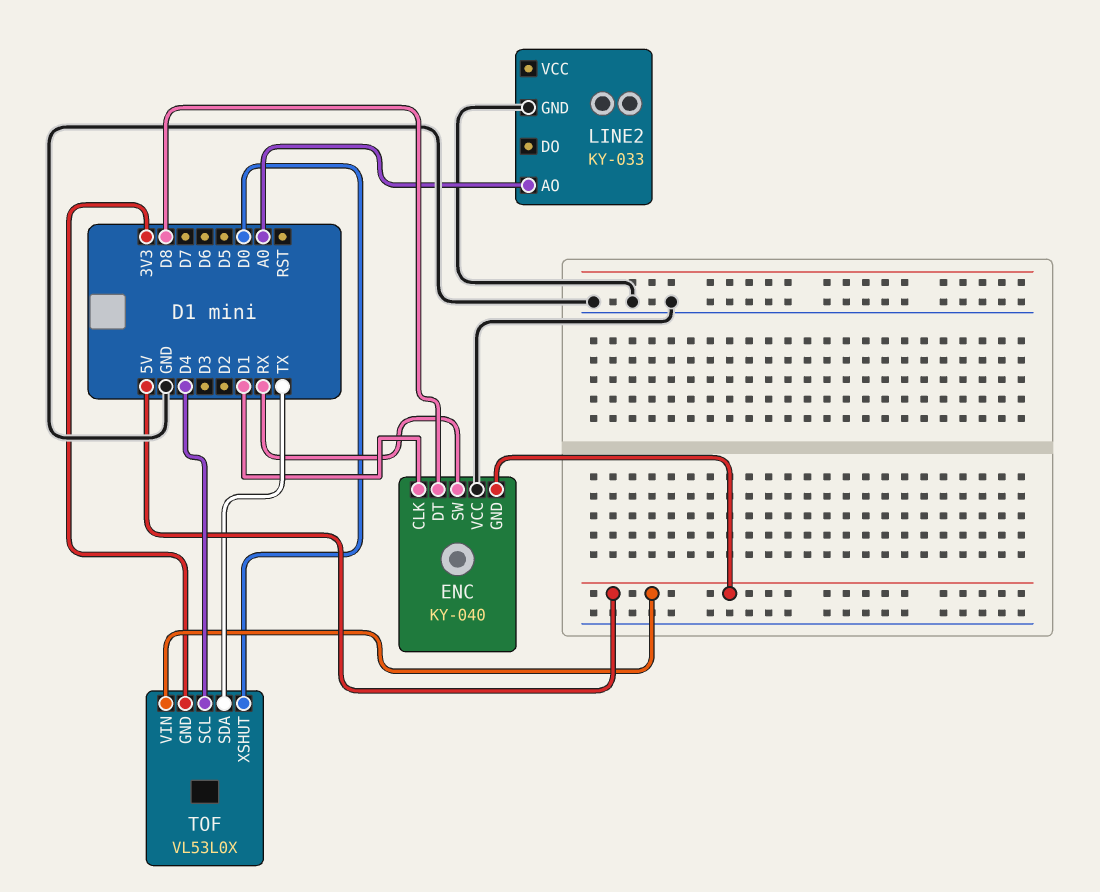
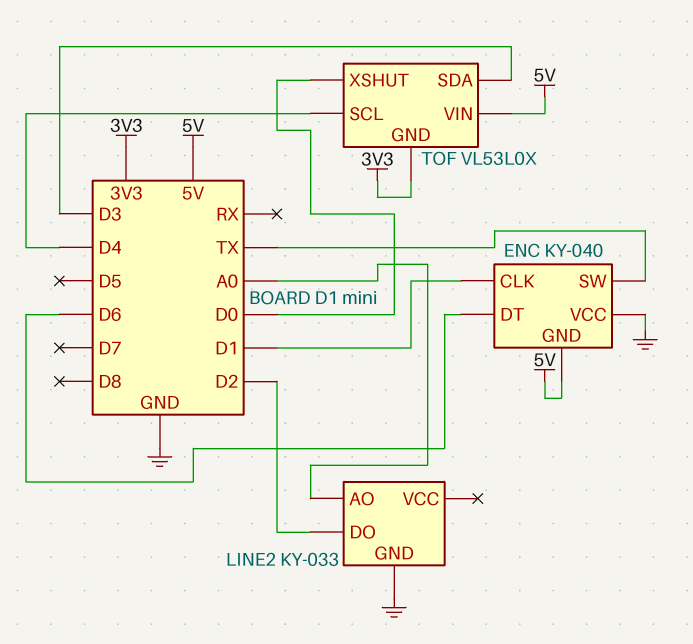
ENC pin DT: D8 -> D6
ENC pin SW: RX -> TX
LINE2 pin DO: none -> D2
TOF pin SDA: TX -> D3

